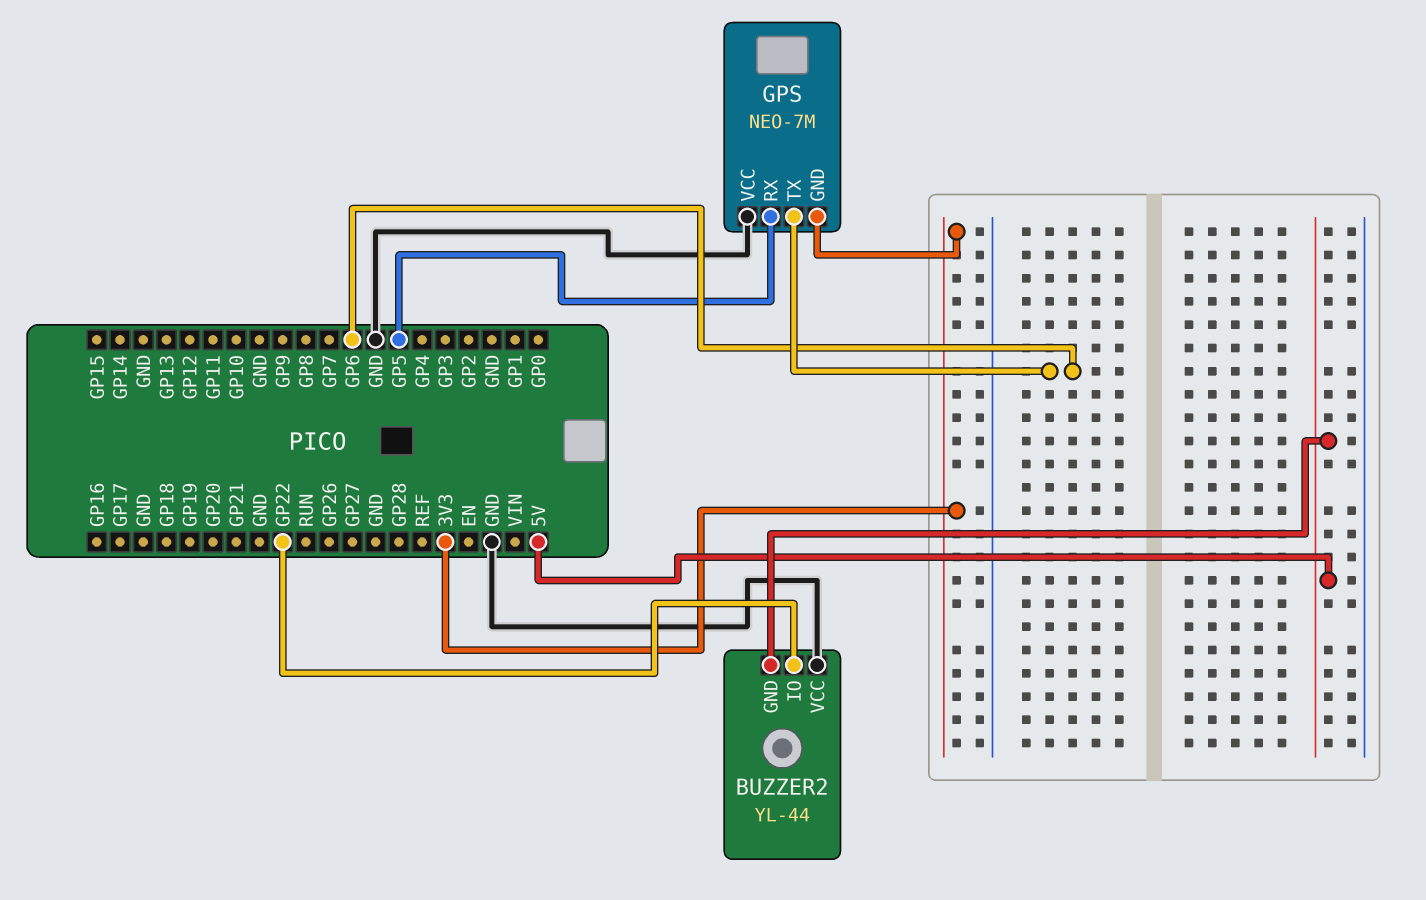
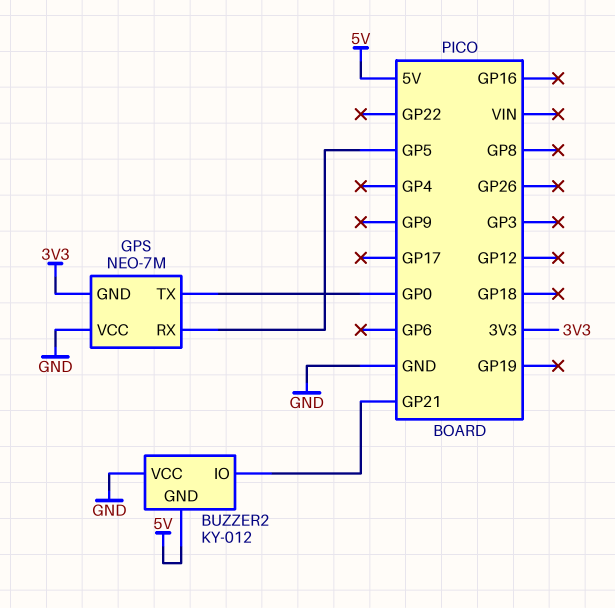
BUZZER2: YL-44 -> KY-012
BUZZER2 pin IO: GP22 -> GP21
GPS pin TX: GP6 -> GP0

